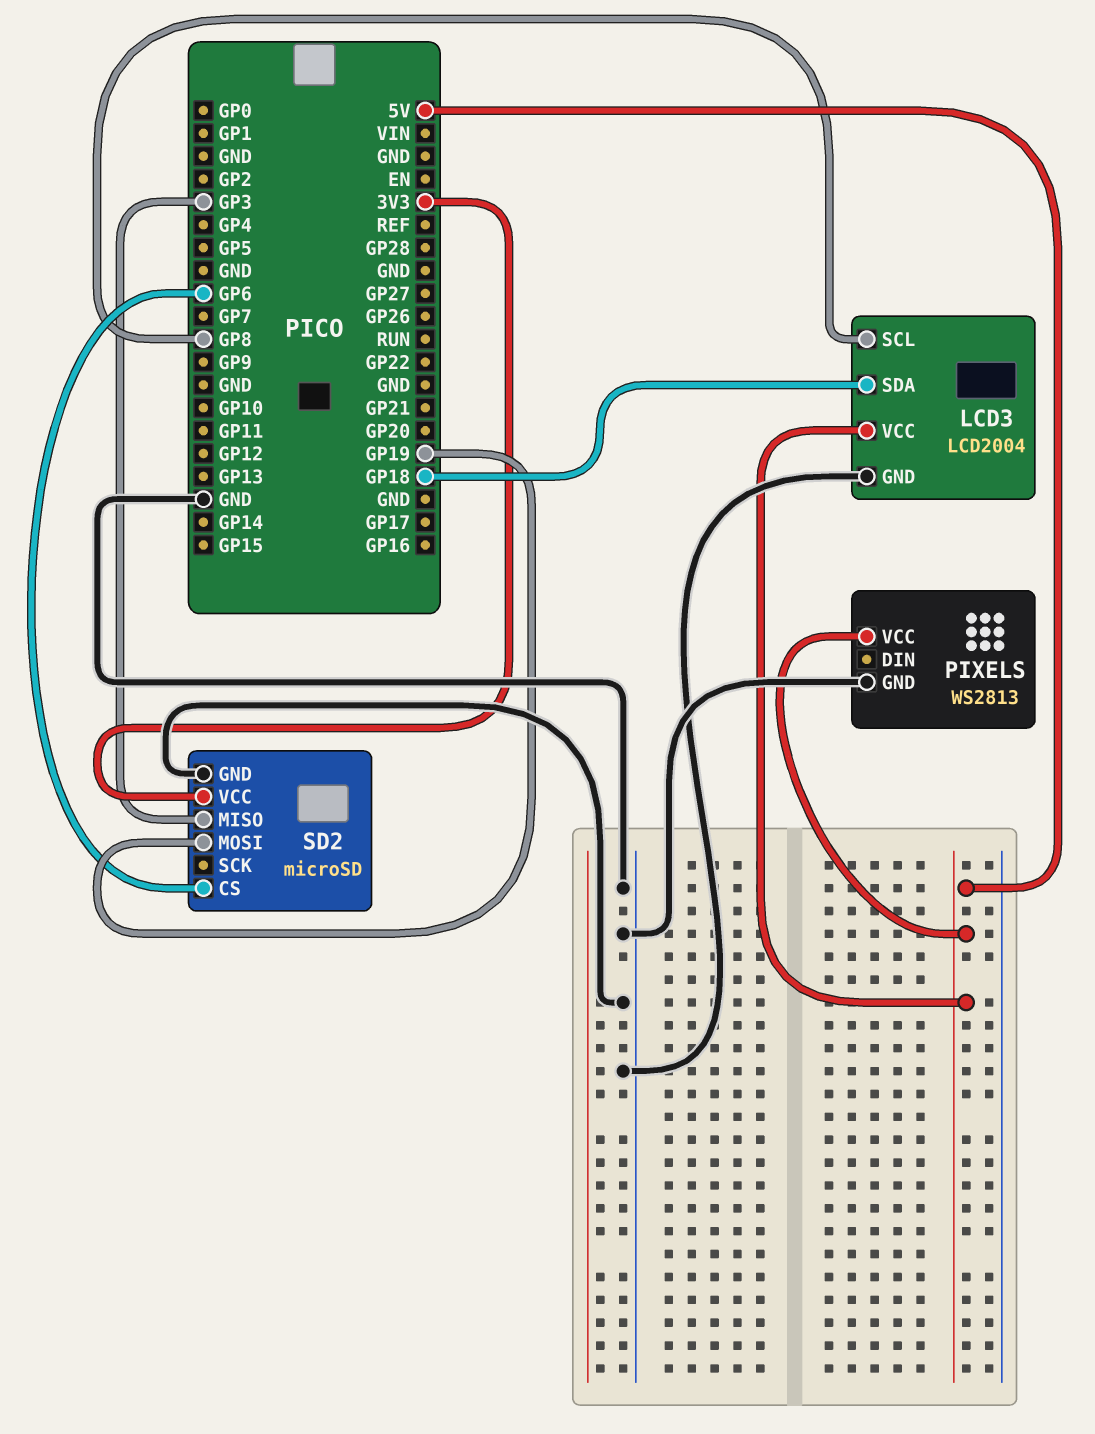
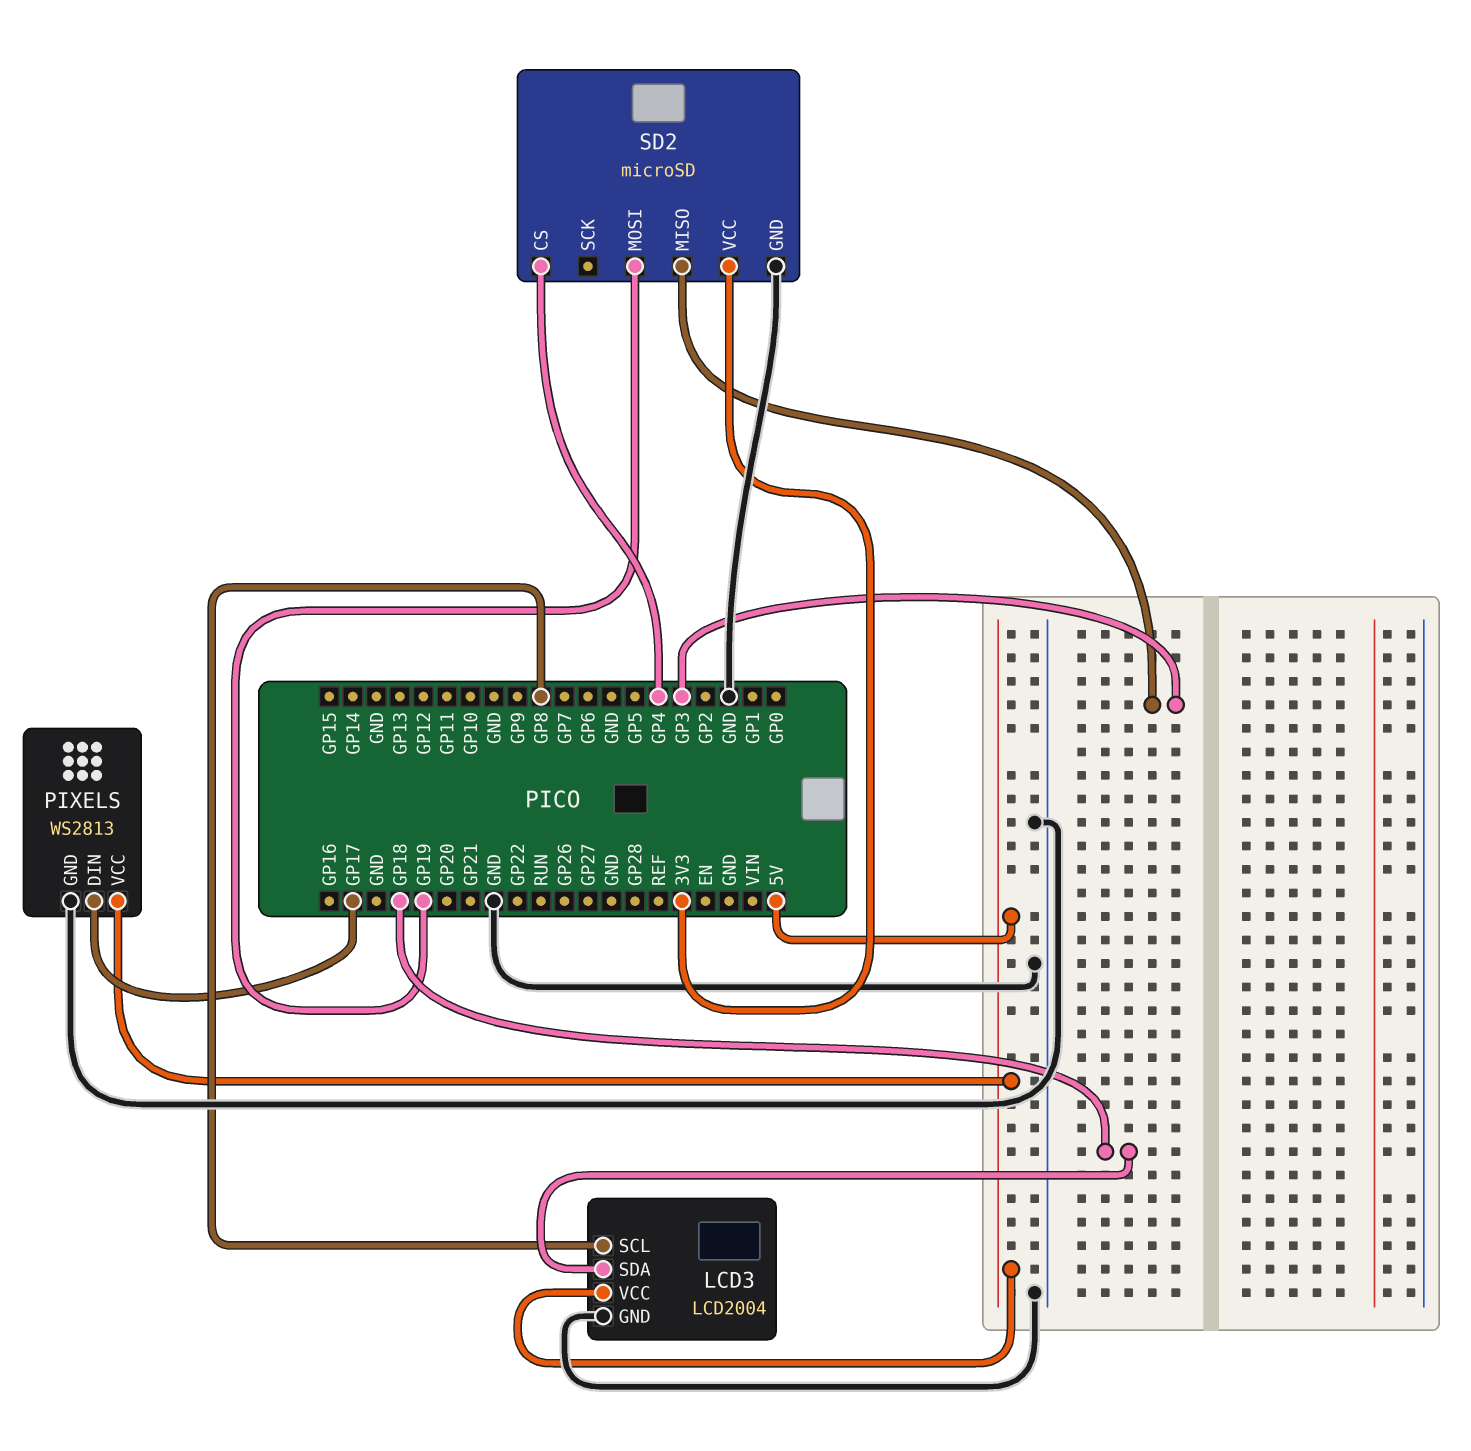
PIXELS pin DIN: none -> GP17
SD2 pin CS: GP6 -> GP4

